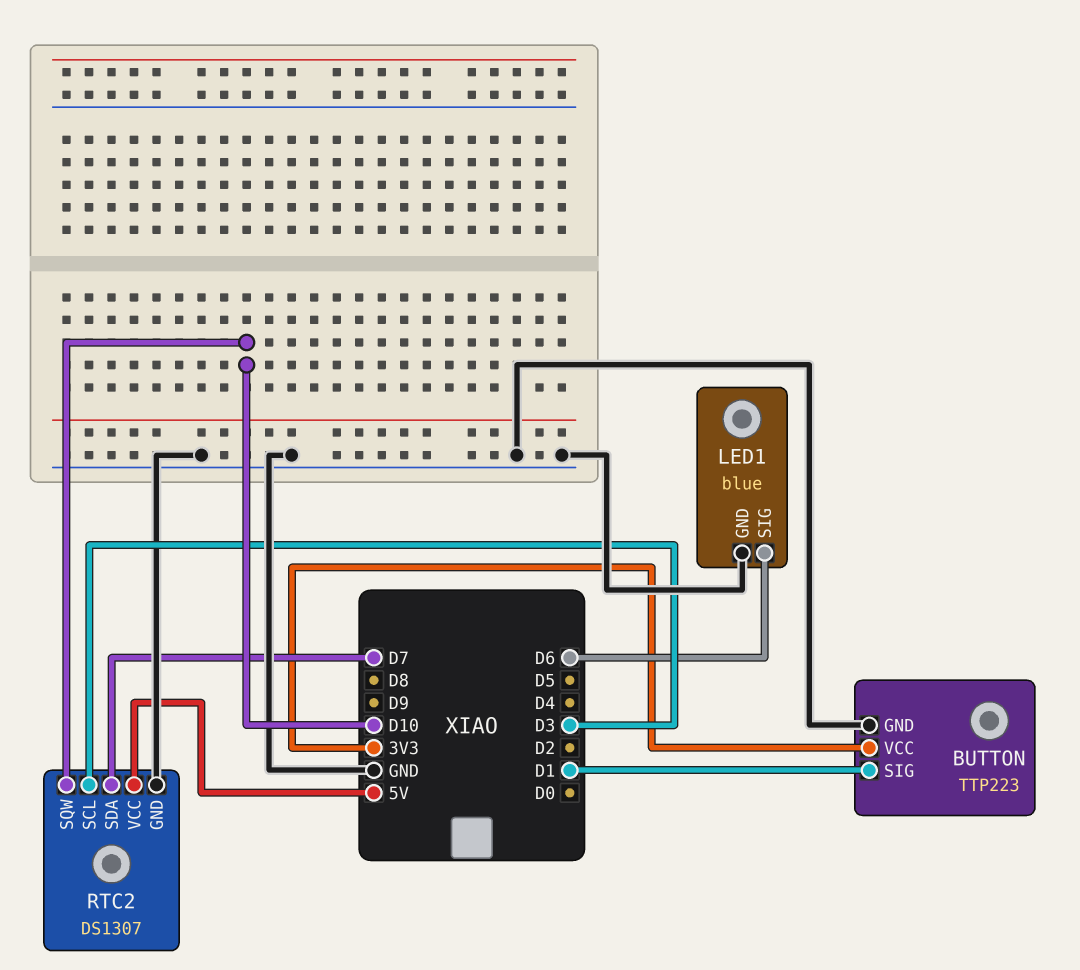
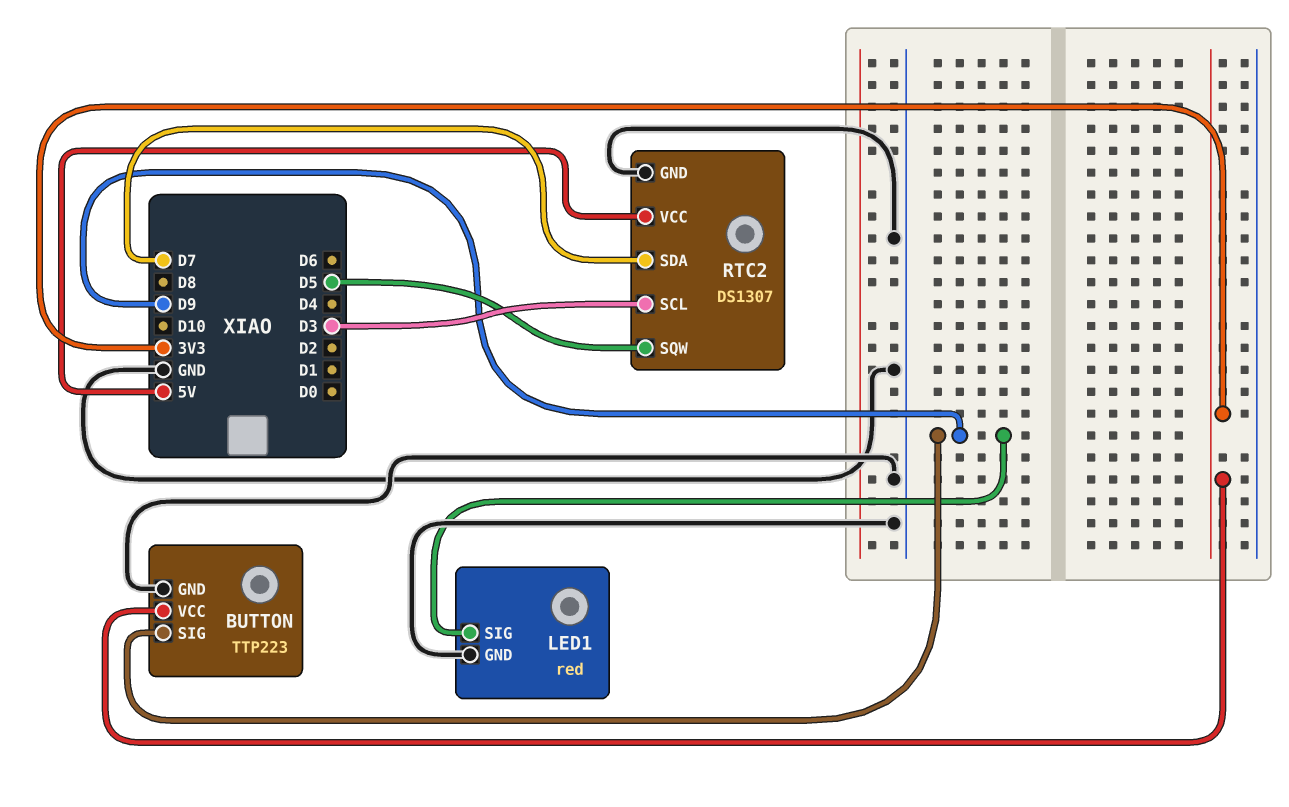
BUTTON pin SIG: D1 -> D9
LED1: blue -> red
LED1 pin SIG: D6 -> D9
RTC2 pin SQW: D10 -> D5

